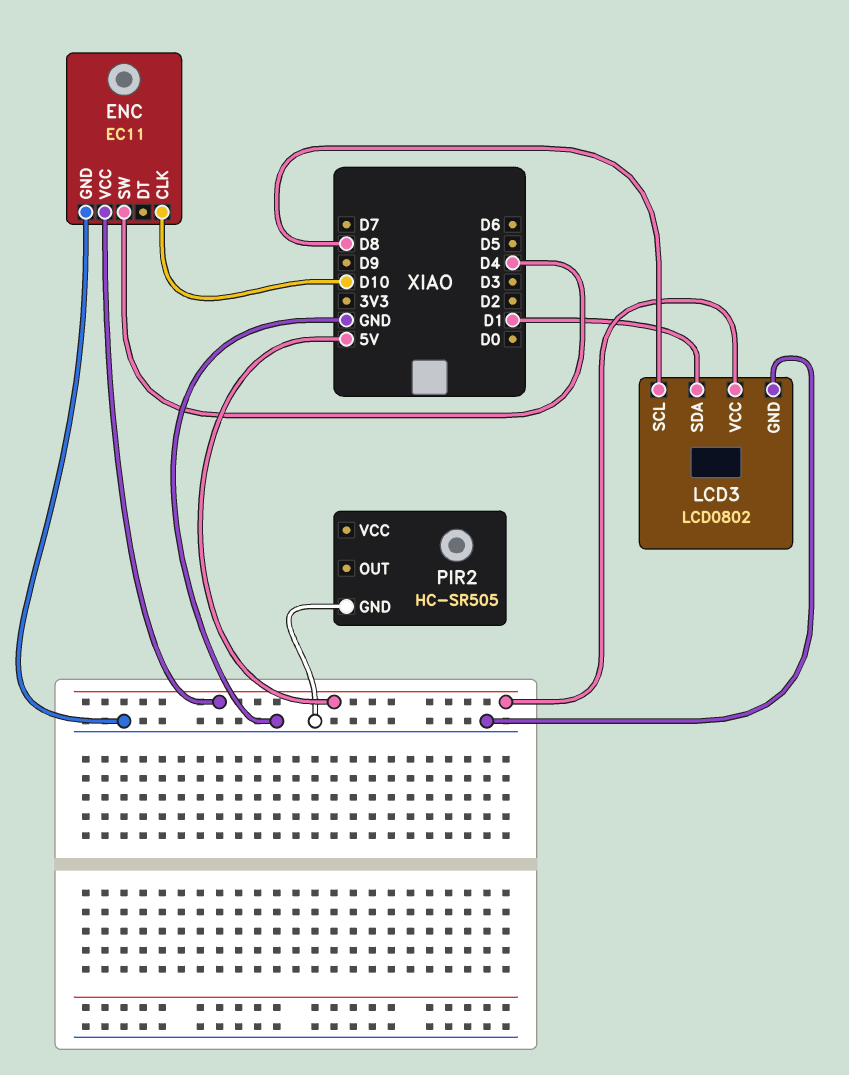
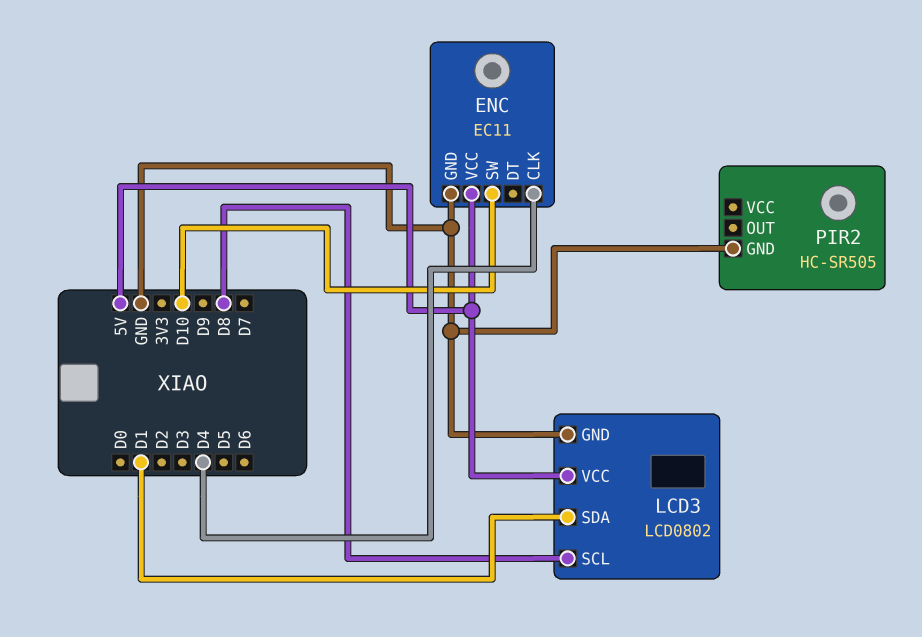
ENC pin CLK: D10 -> D4
ENC pin SW: D4 -> D10

